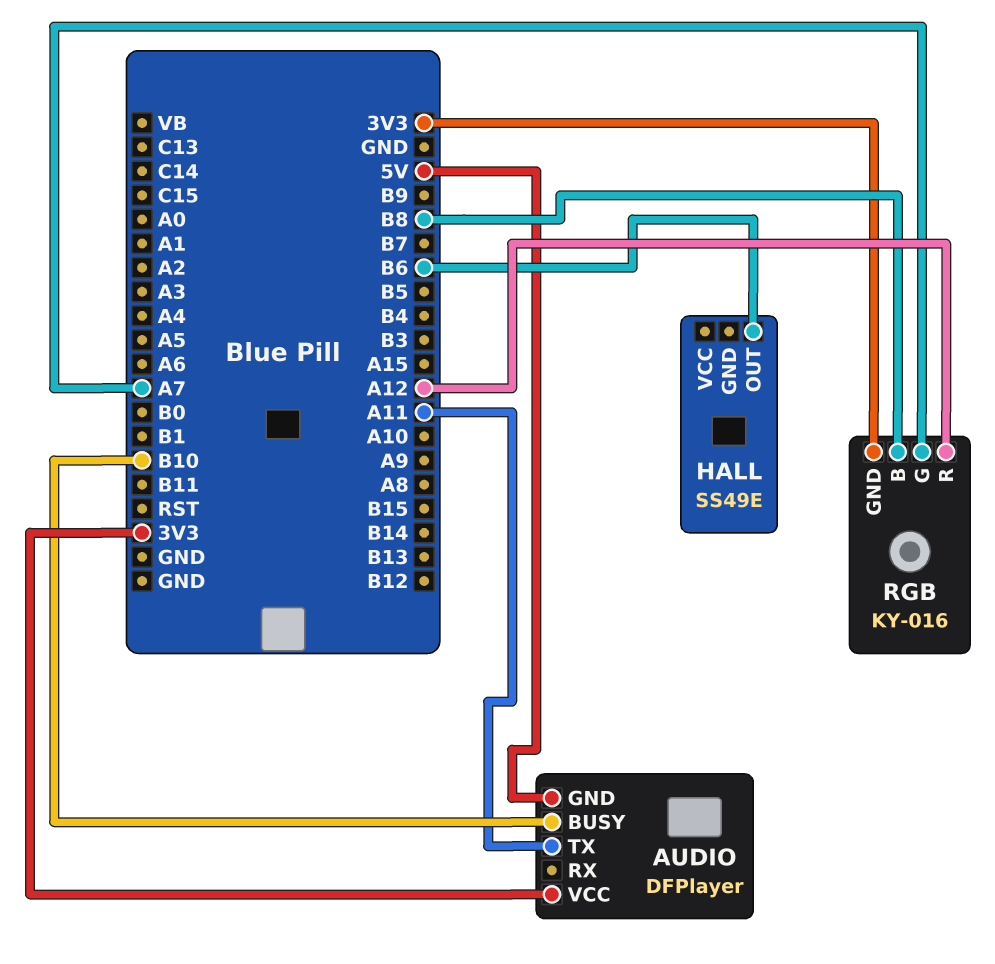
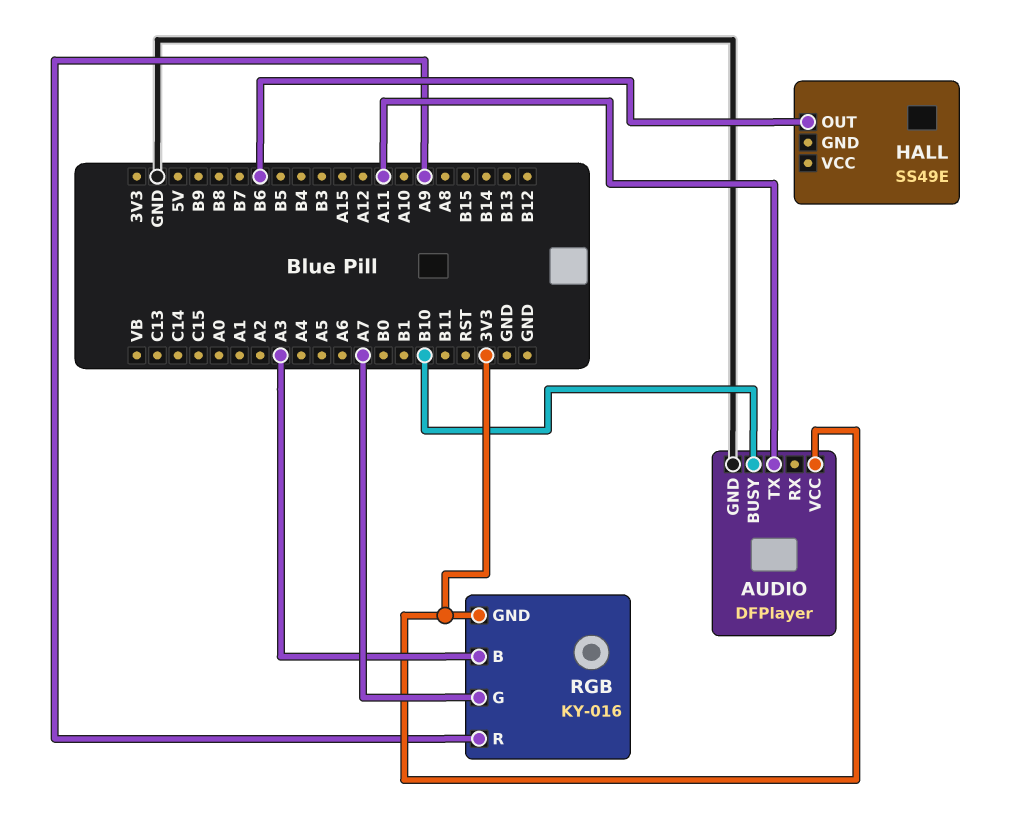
AUDIO pin GND: 5V -> GND
RGB pin B: B8 -> A3
RGB pin R: A12 -> A9

